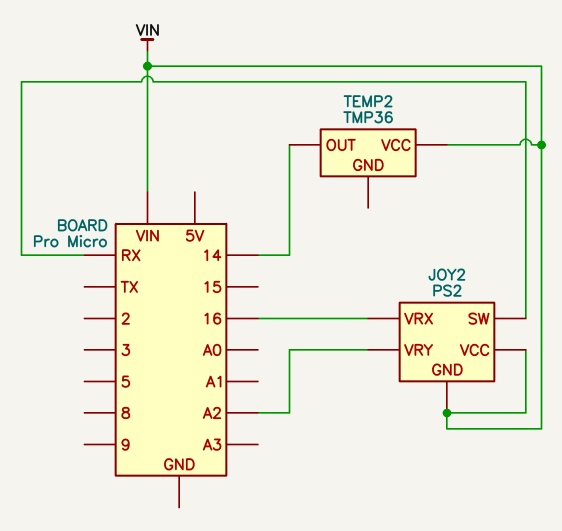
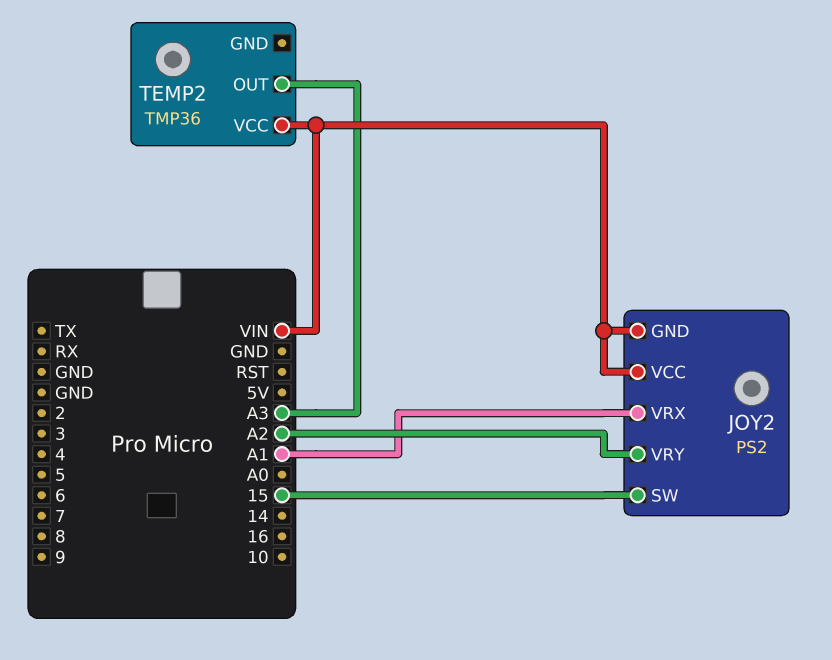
JOY2 pin SW: RX -> 15
JOY2 pin VRX: 16 -> A1
TEMP2 pin OUT: 14 -> A3

